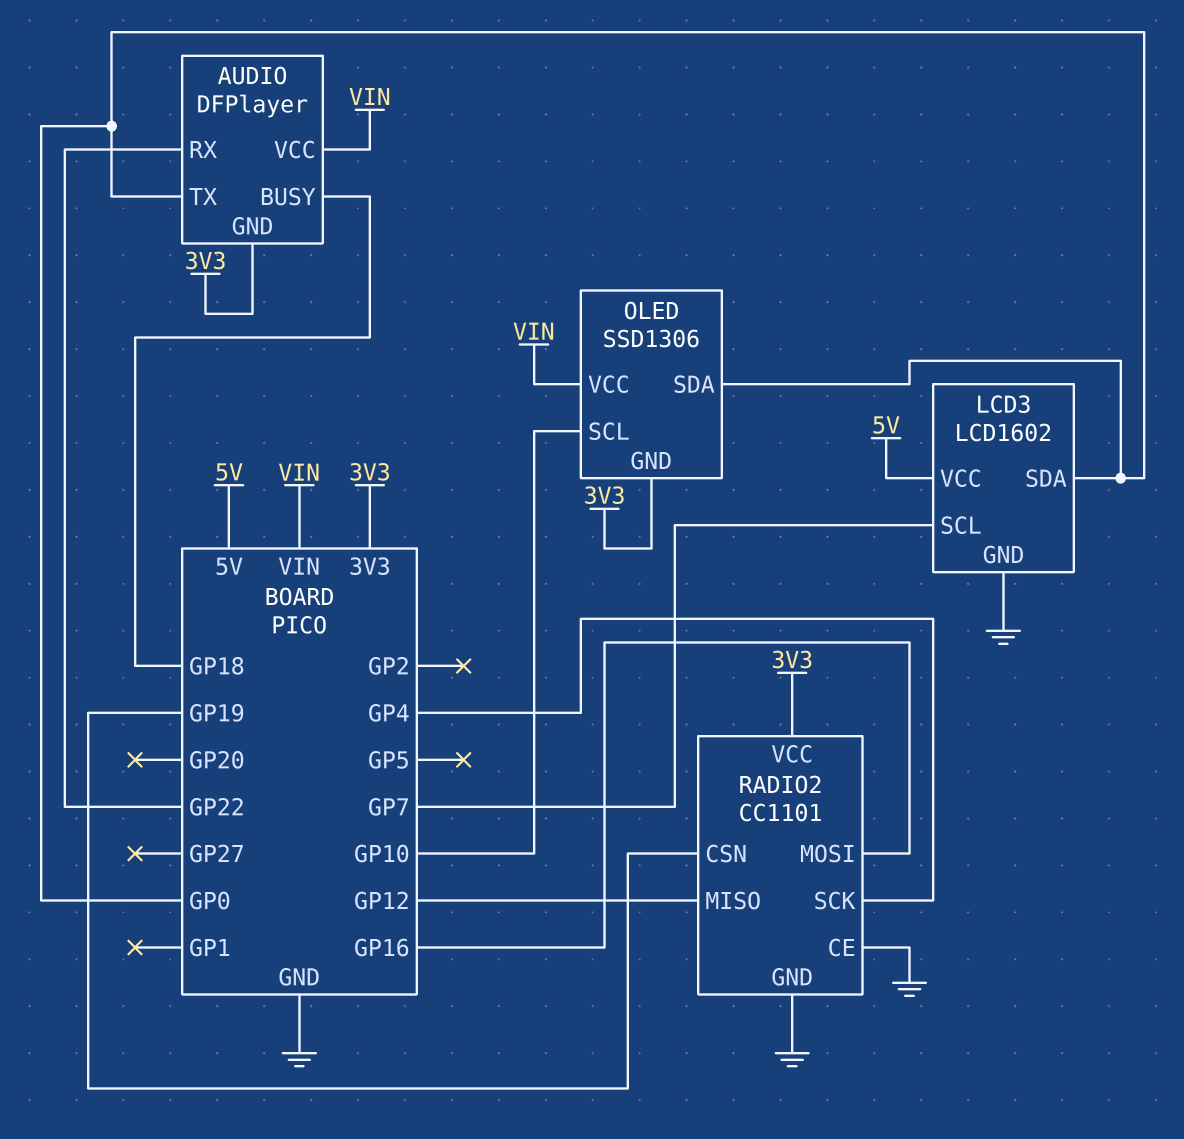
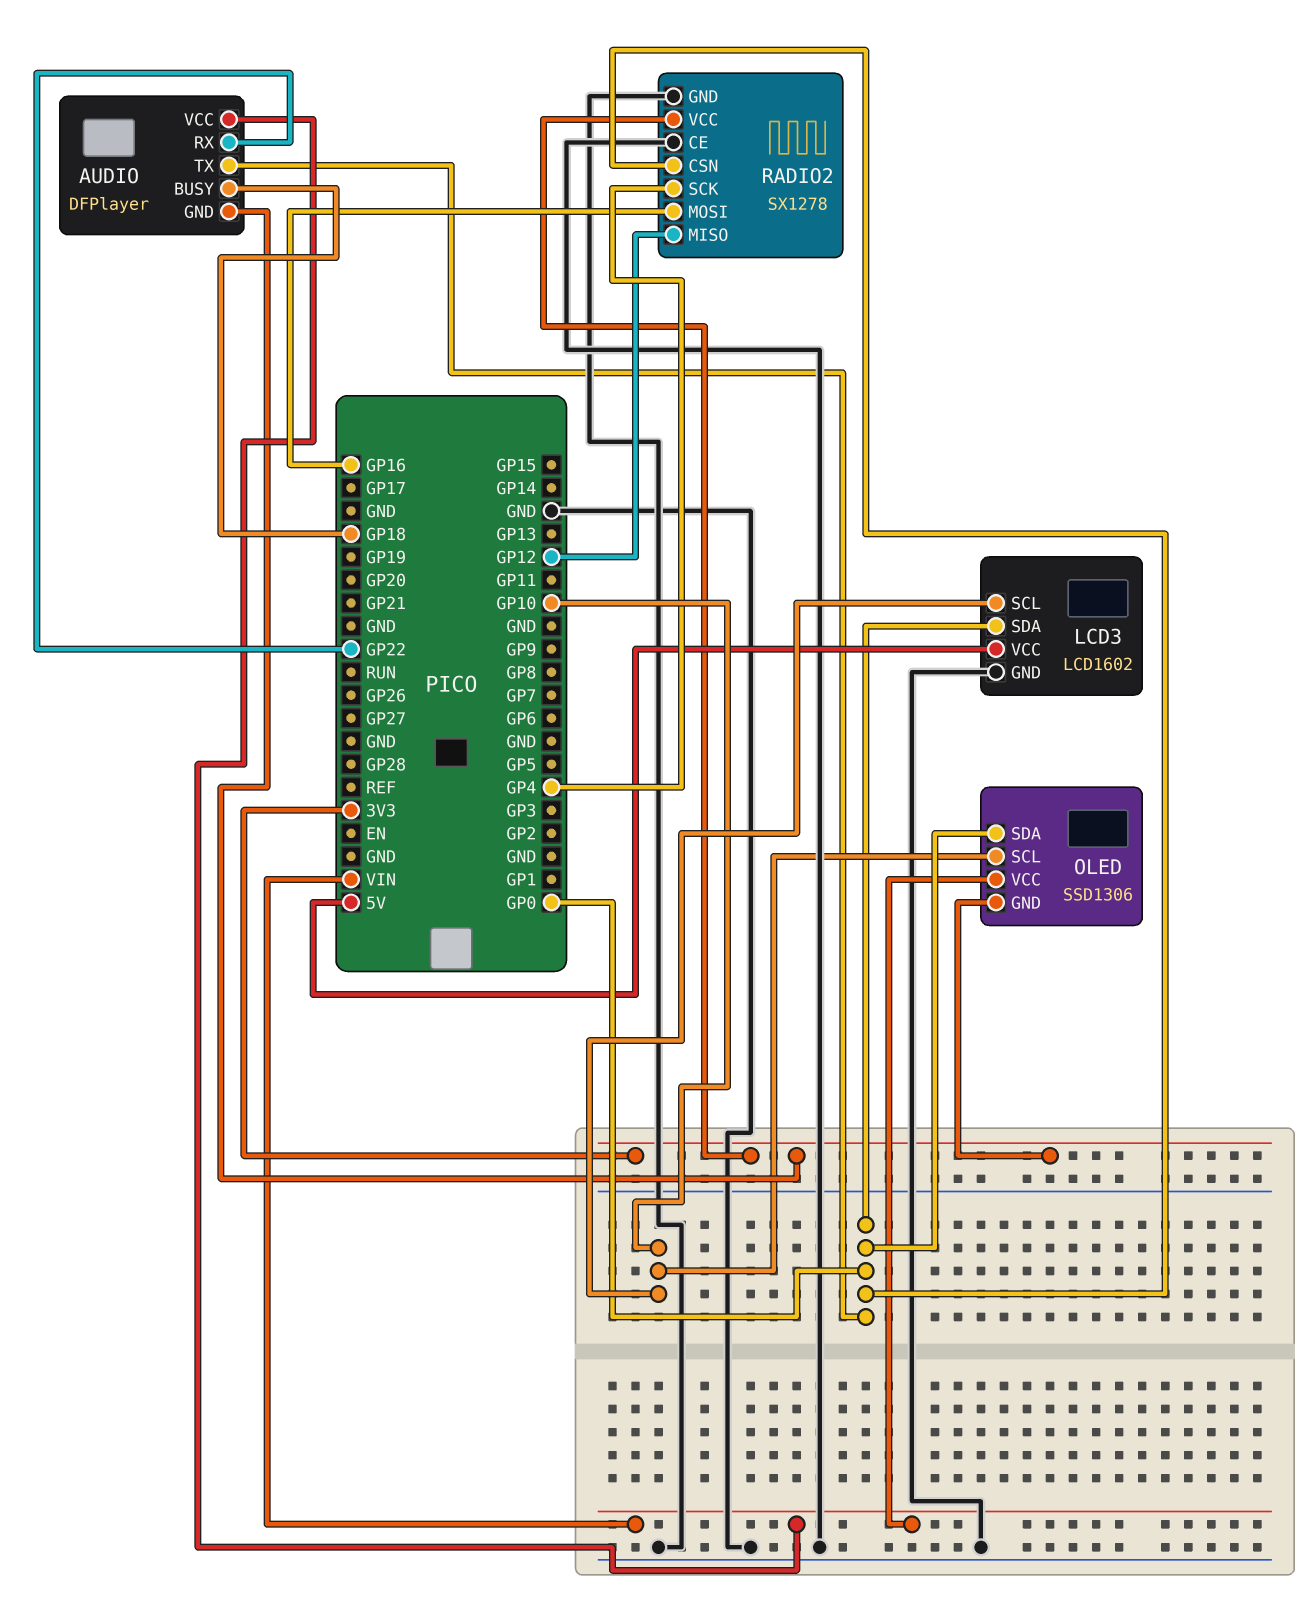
LCD3 pin SCL: GP7 -> GP10
RADIO2: CC1101 -> SX1278
RADIO2 pin CSN: GP19 -> GP0

